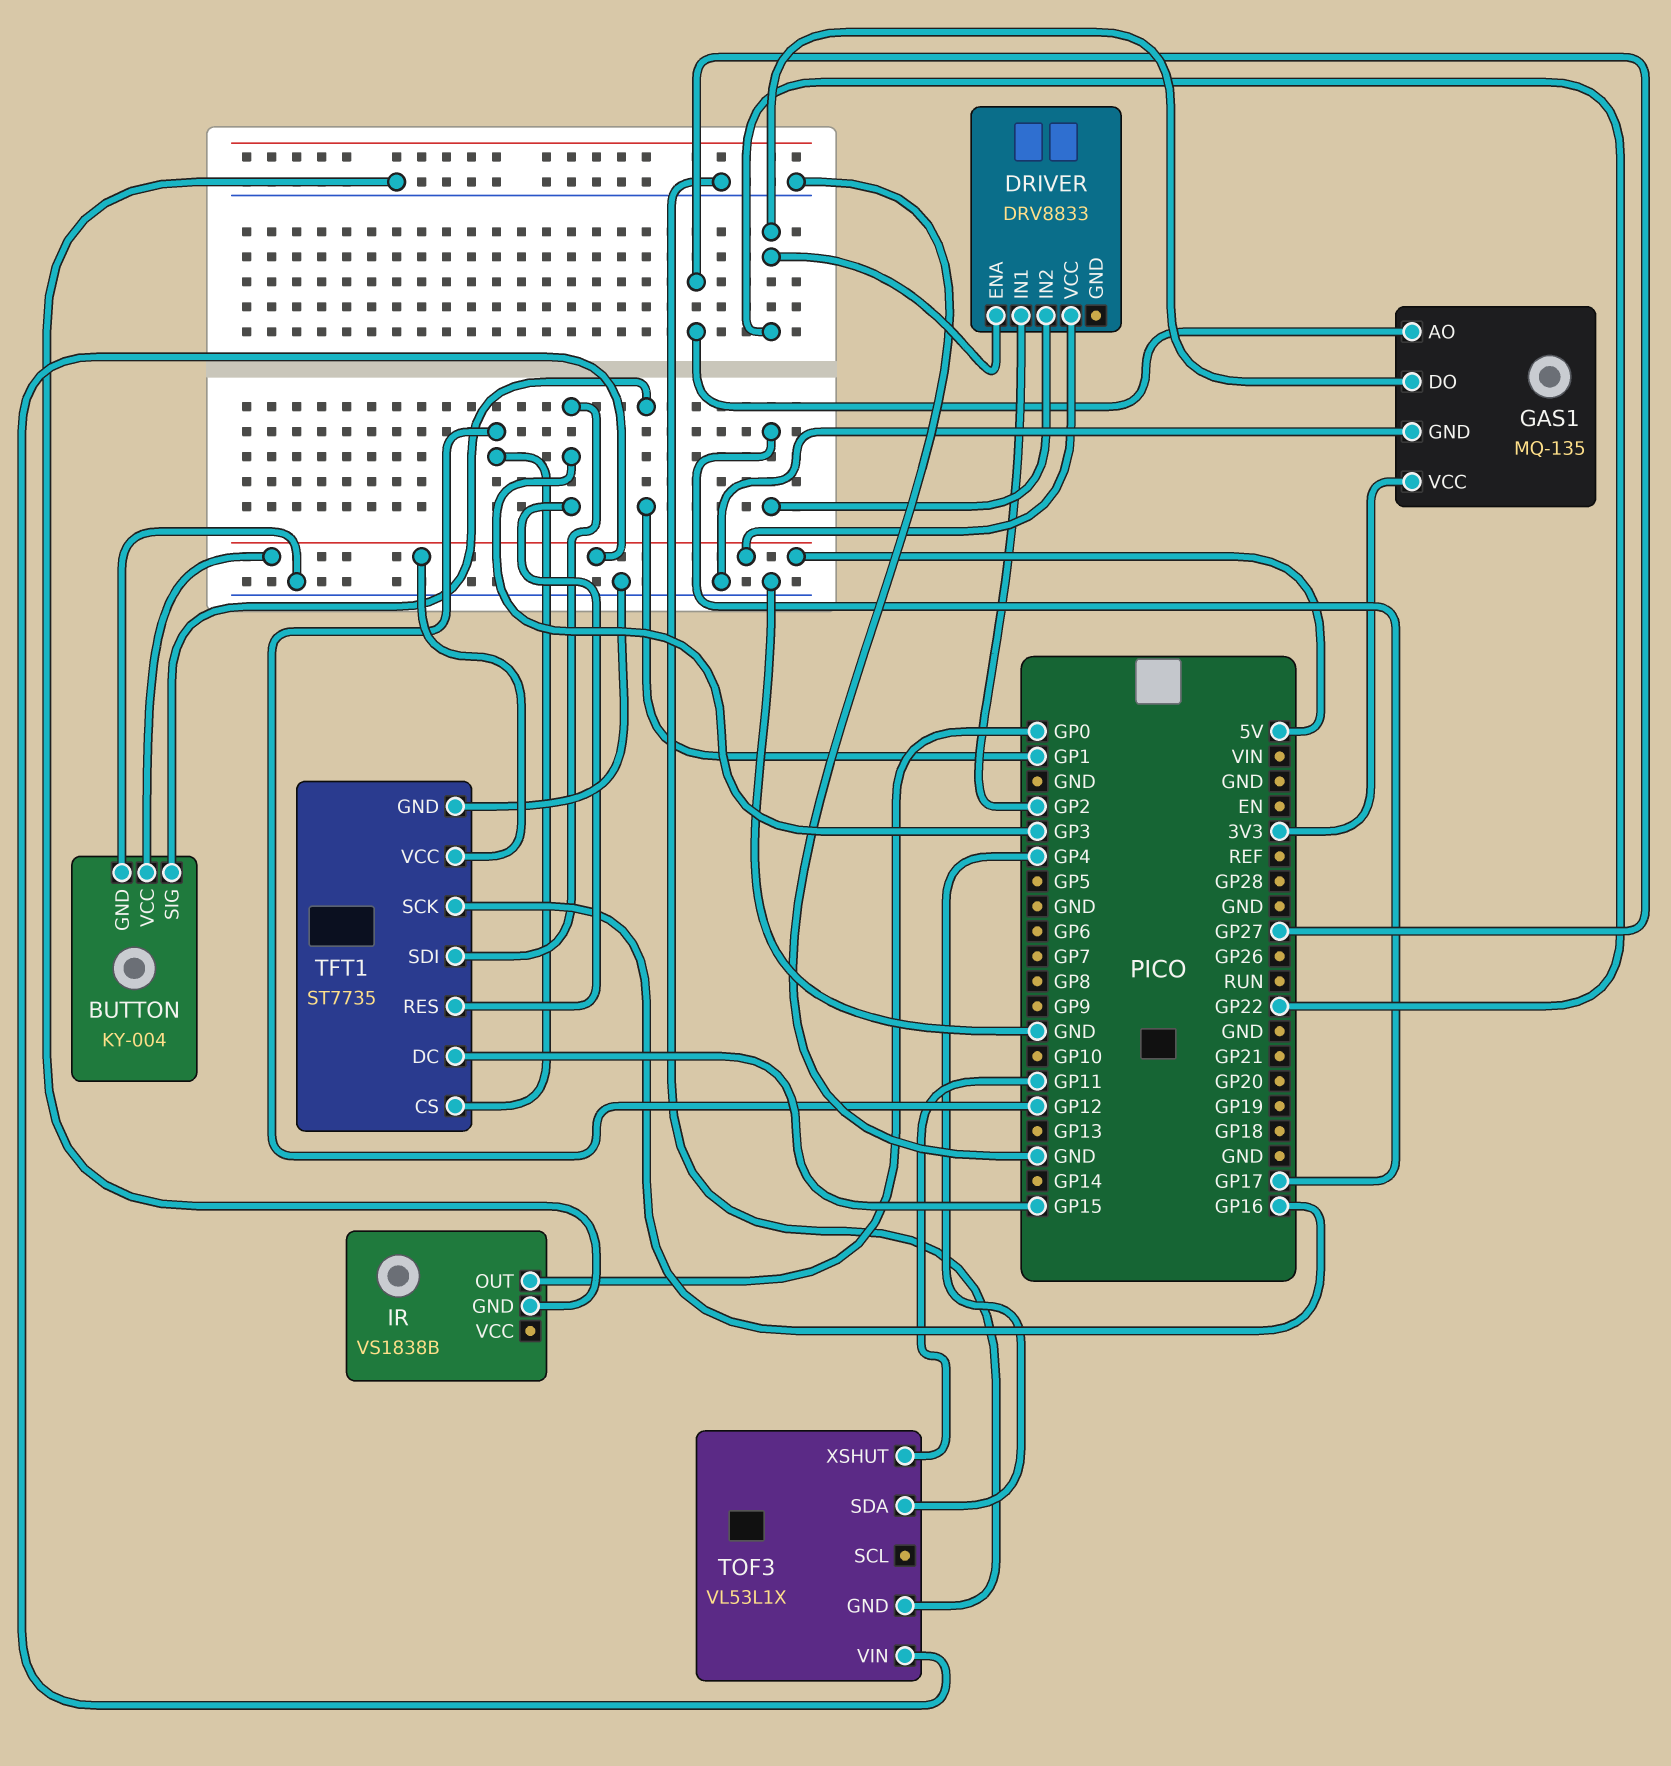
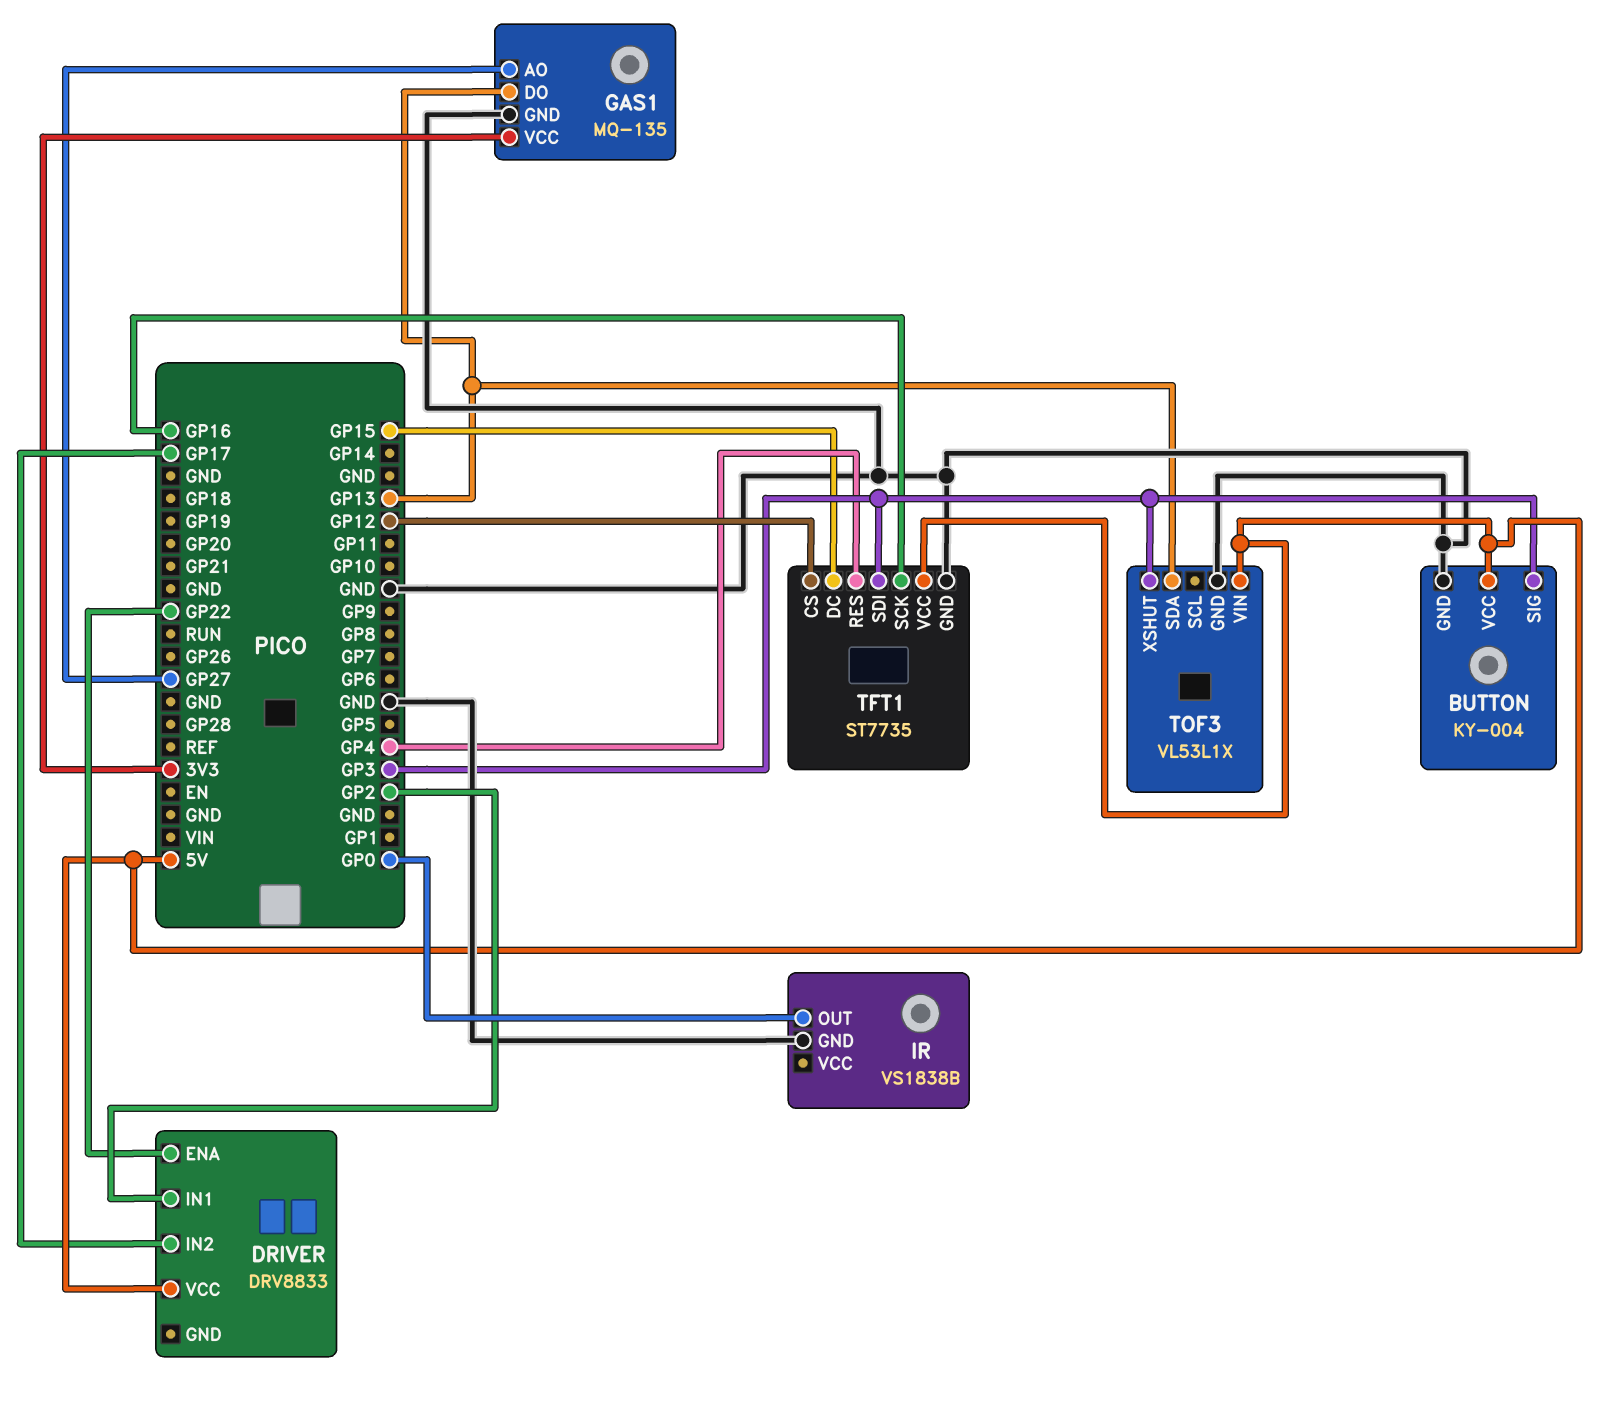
BUTTON pin SIG: GP1 -> GP3
GAS1 pin DO: GP22 -> GP13
TFT1 pin RES: GP3 -> GP4
TOF3 pin SDA: GP4 -> GP13
TOF3 pin XSHUT: GP11 -> GP3

